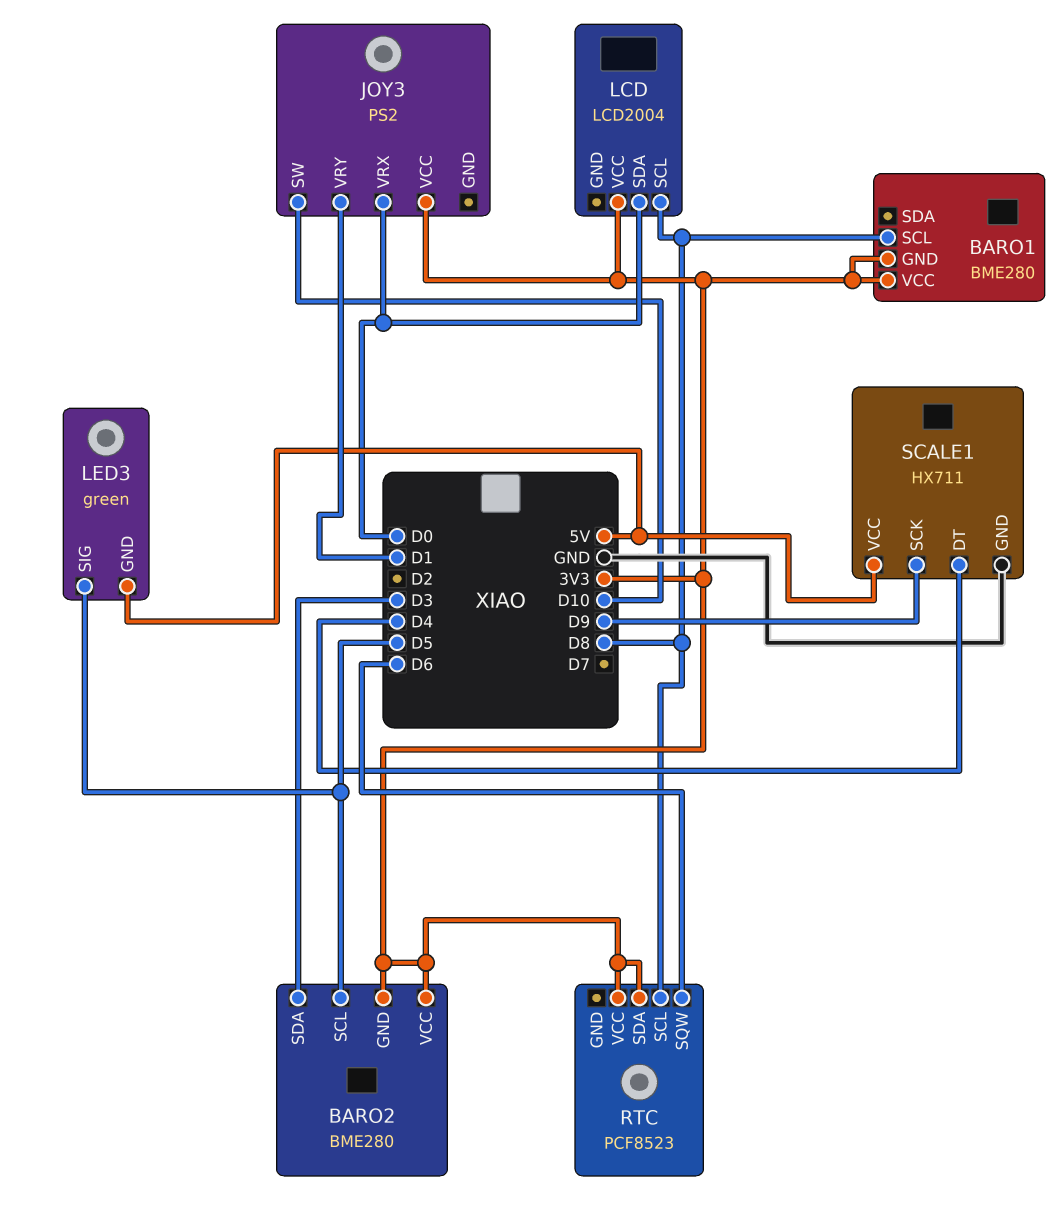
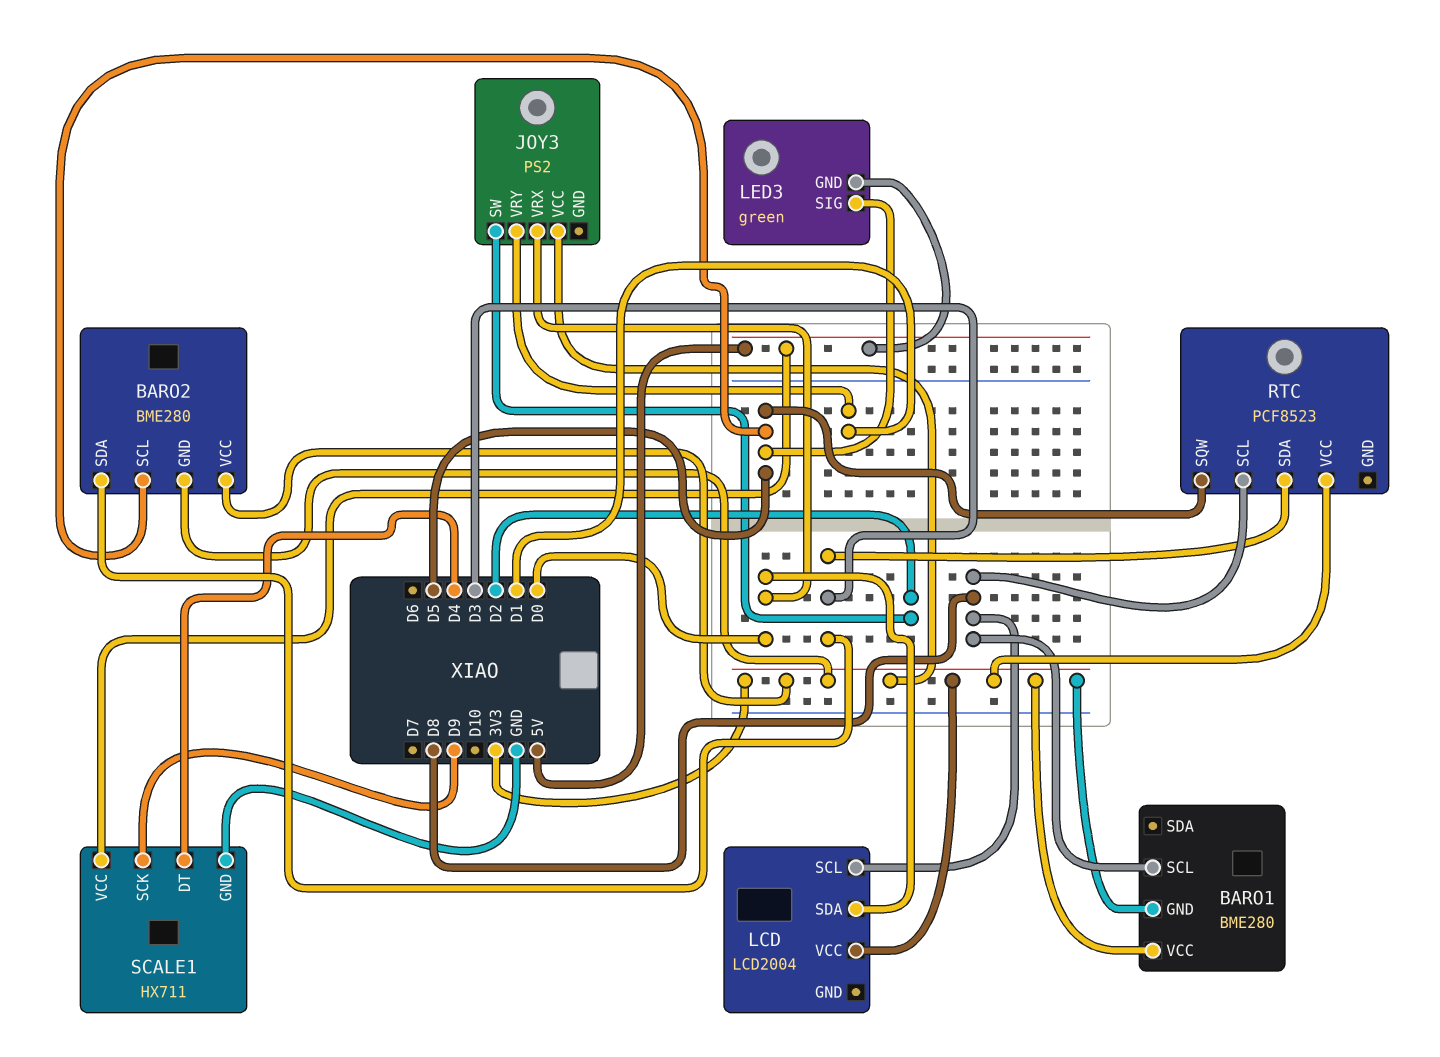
JOY3 pin SW: D10 -> D2
RTC pin SDA: 3V3 -> D3
RTC pin SQW: D6 -> D5

